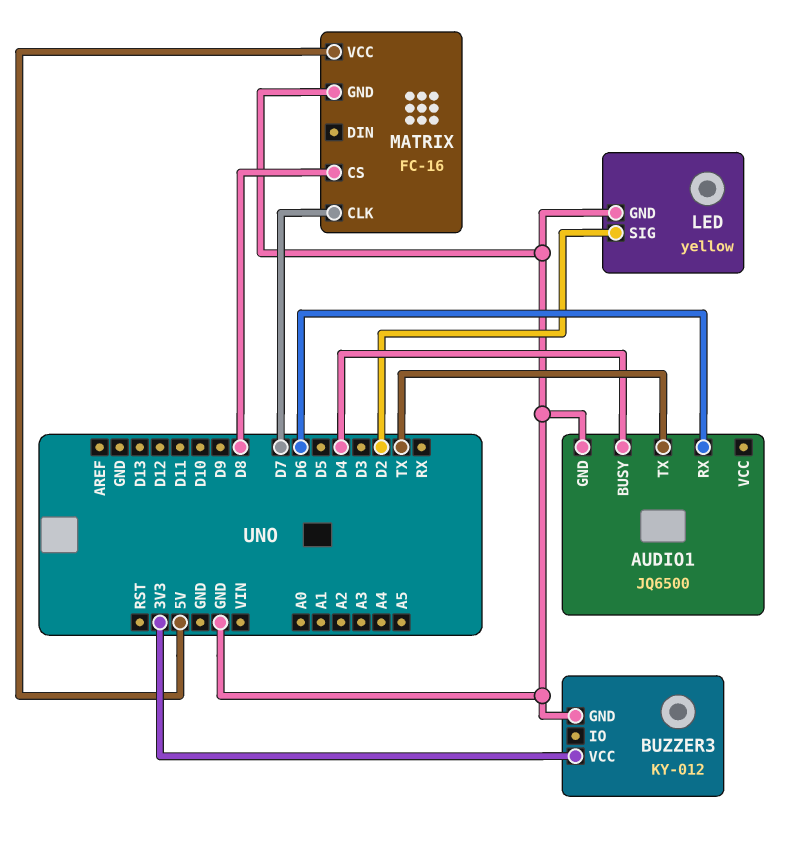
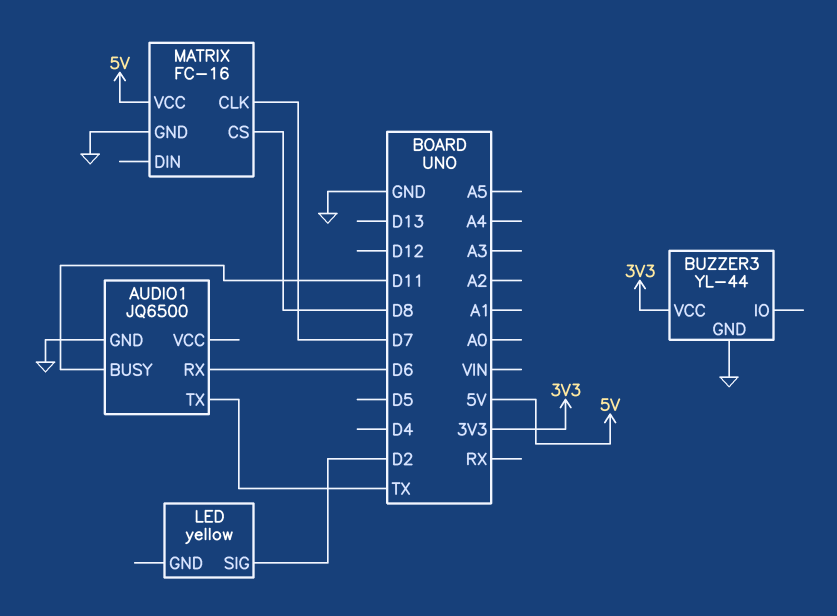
AUDIO1 pin BUSY: D4 -> D11
BUZZER3: KY-012 -> YL-44
LED pin GND: GND -> none

